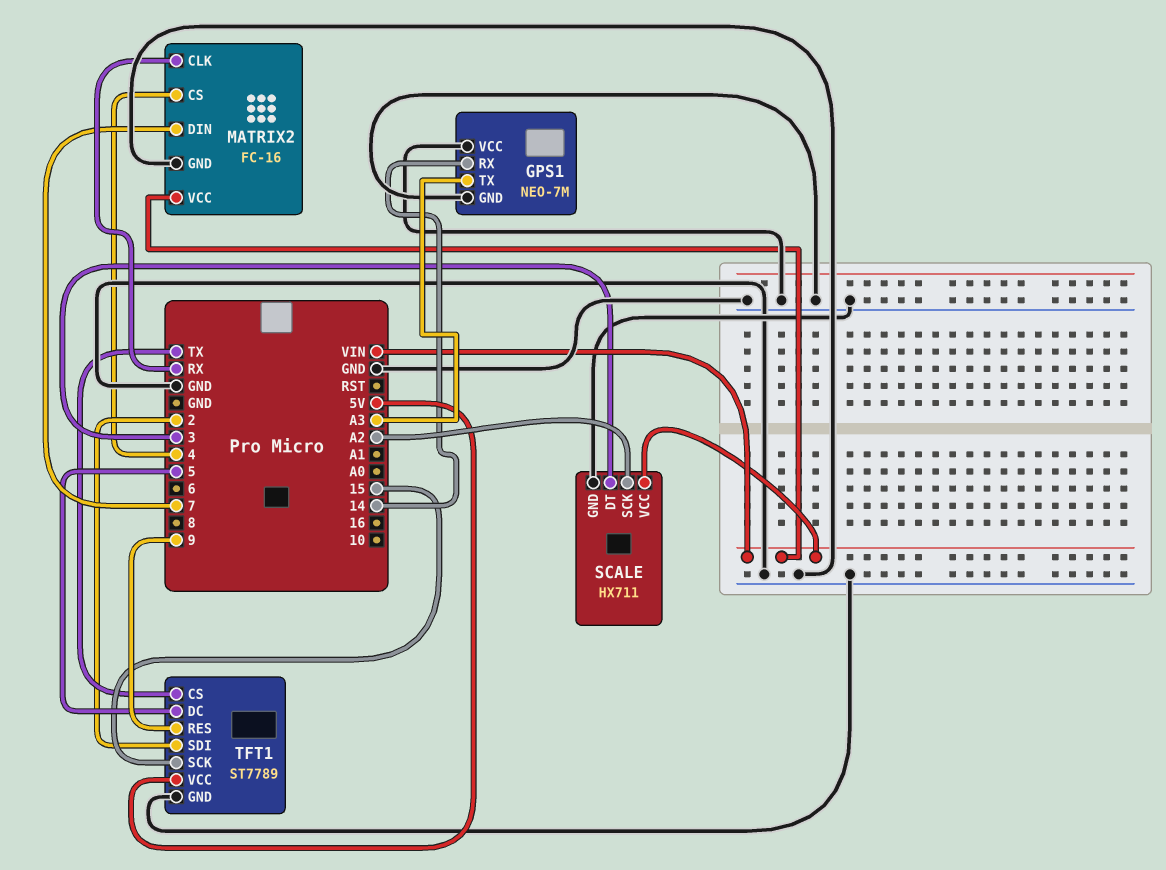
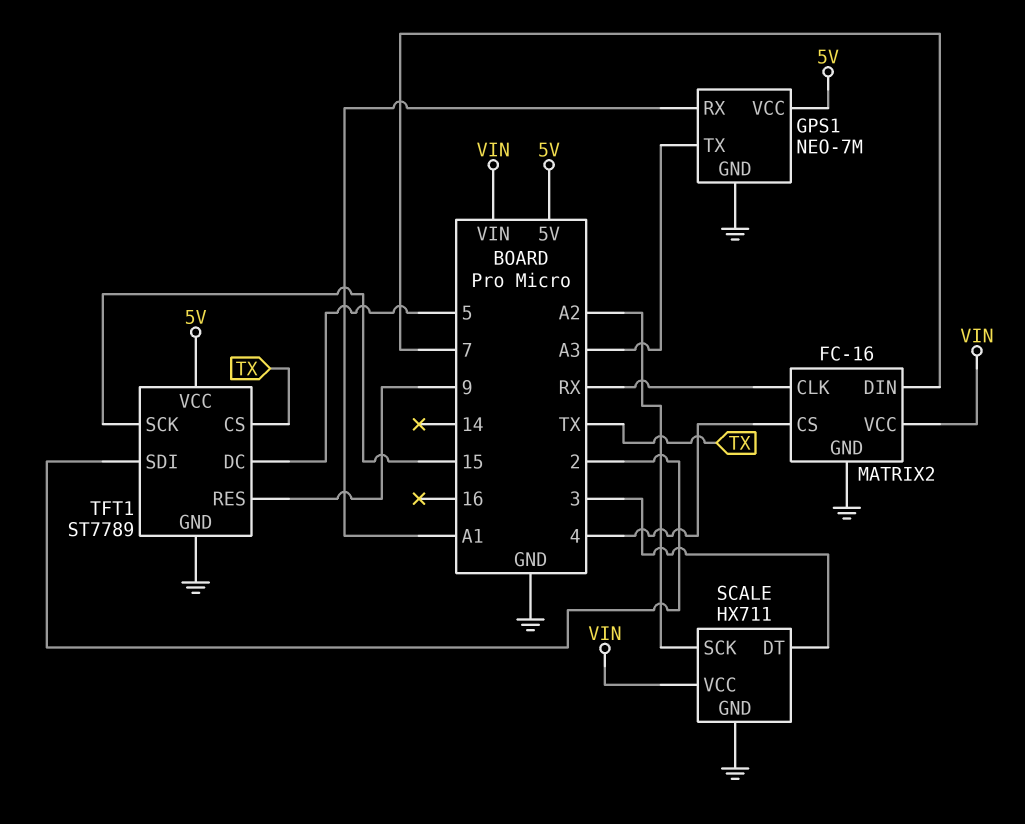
GPS1 pin RX: 14 -> A1
GPS1 pin VCC: GND -> 5V

